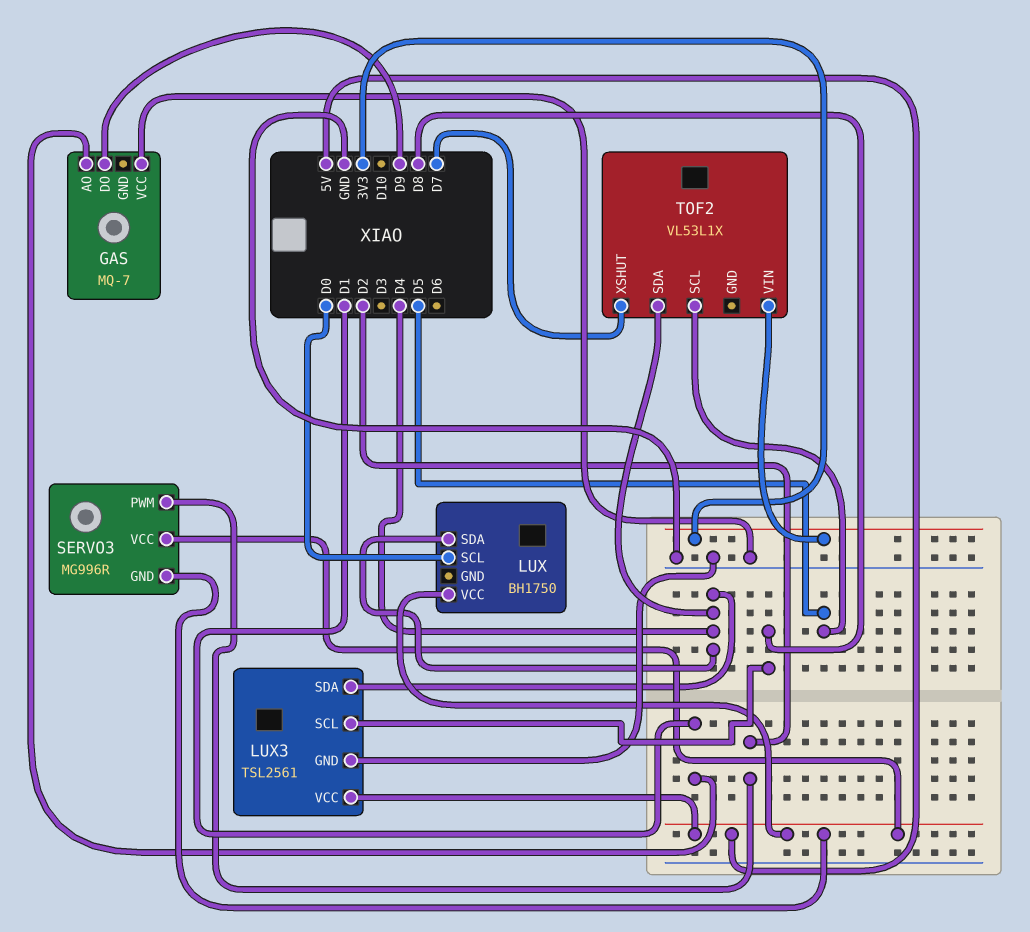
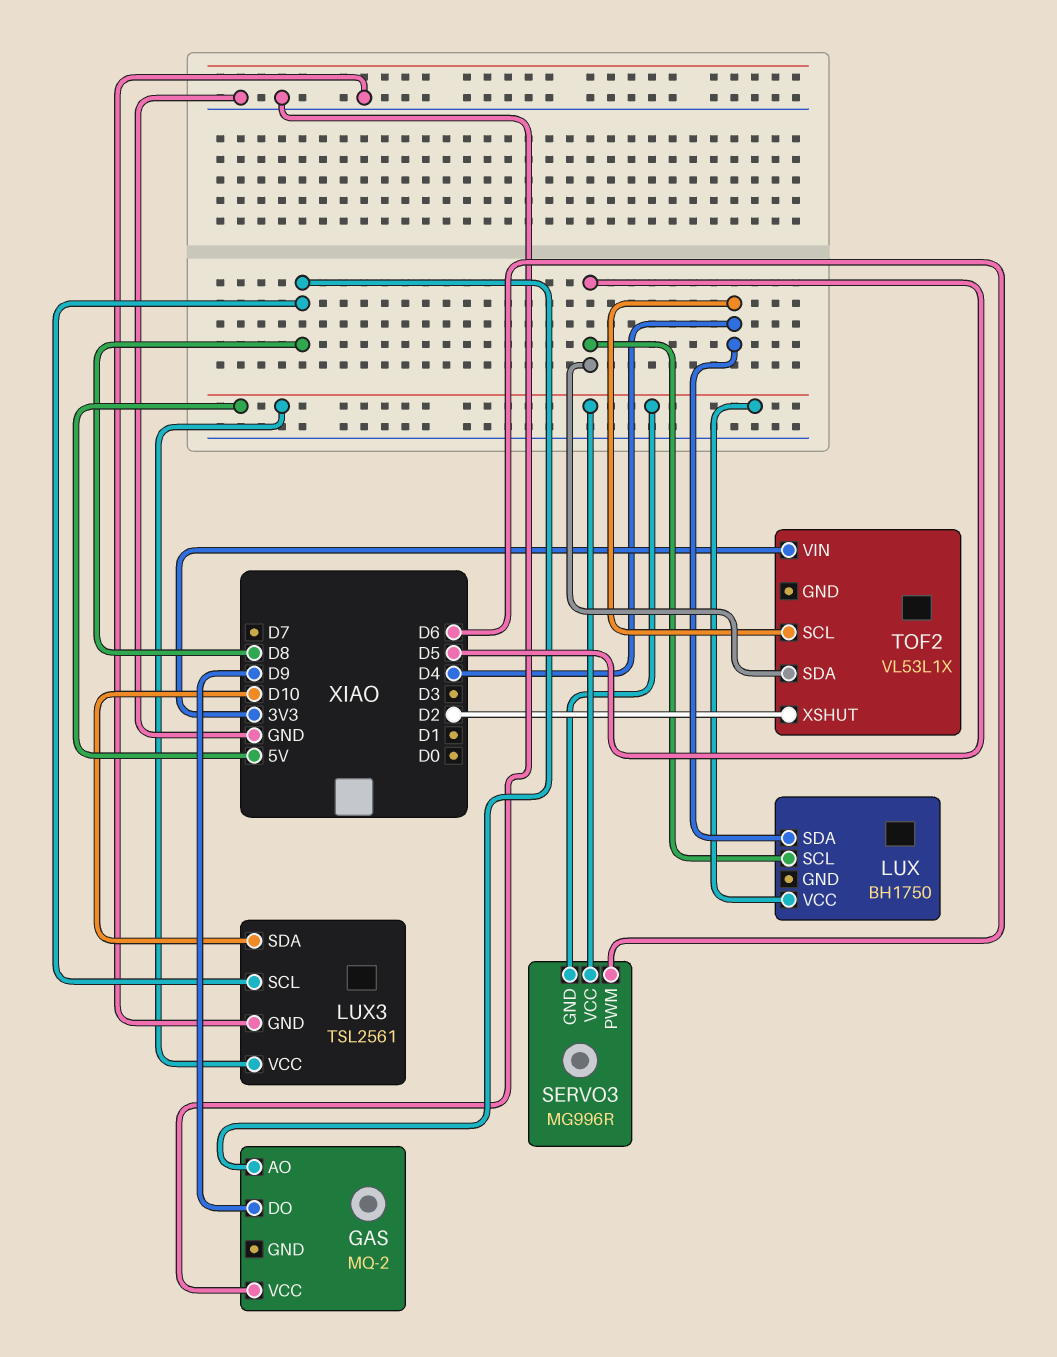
GAS: MQ-7 -> MQ-2
GAS pin AO: D1 -> D8
LUX pin SCL: D0 -> D5
LUX3 pin SDA: D4 -> D10
SERVO3 pin PWM: D2 -> D6
TOF2 pin SCL: D5 -> D4
TOF2 pin SDA: D4 -> D5
TOF2 pin XSHUT: D7 -> D2

